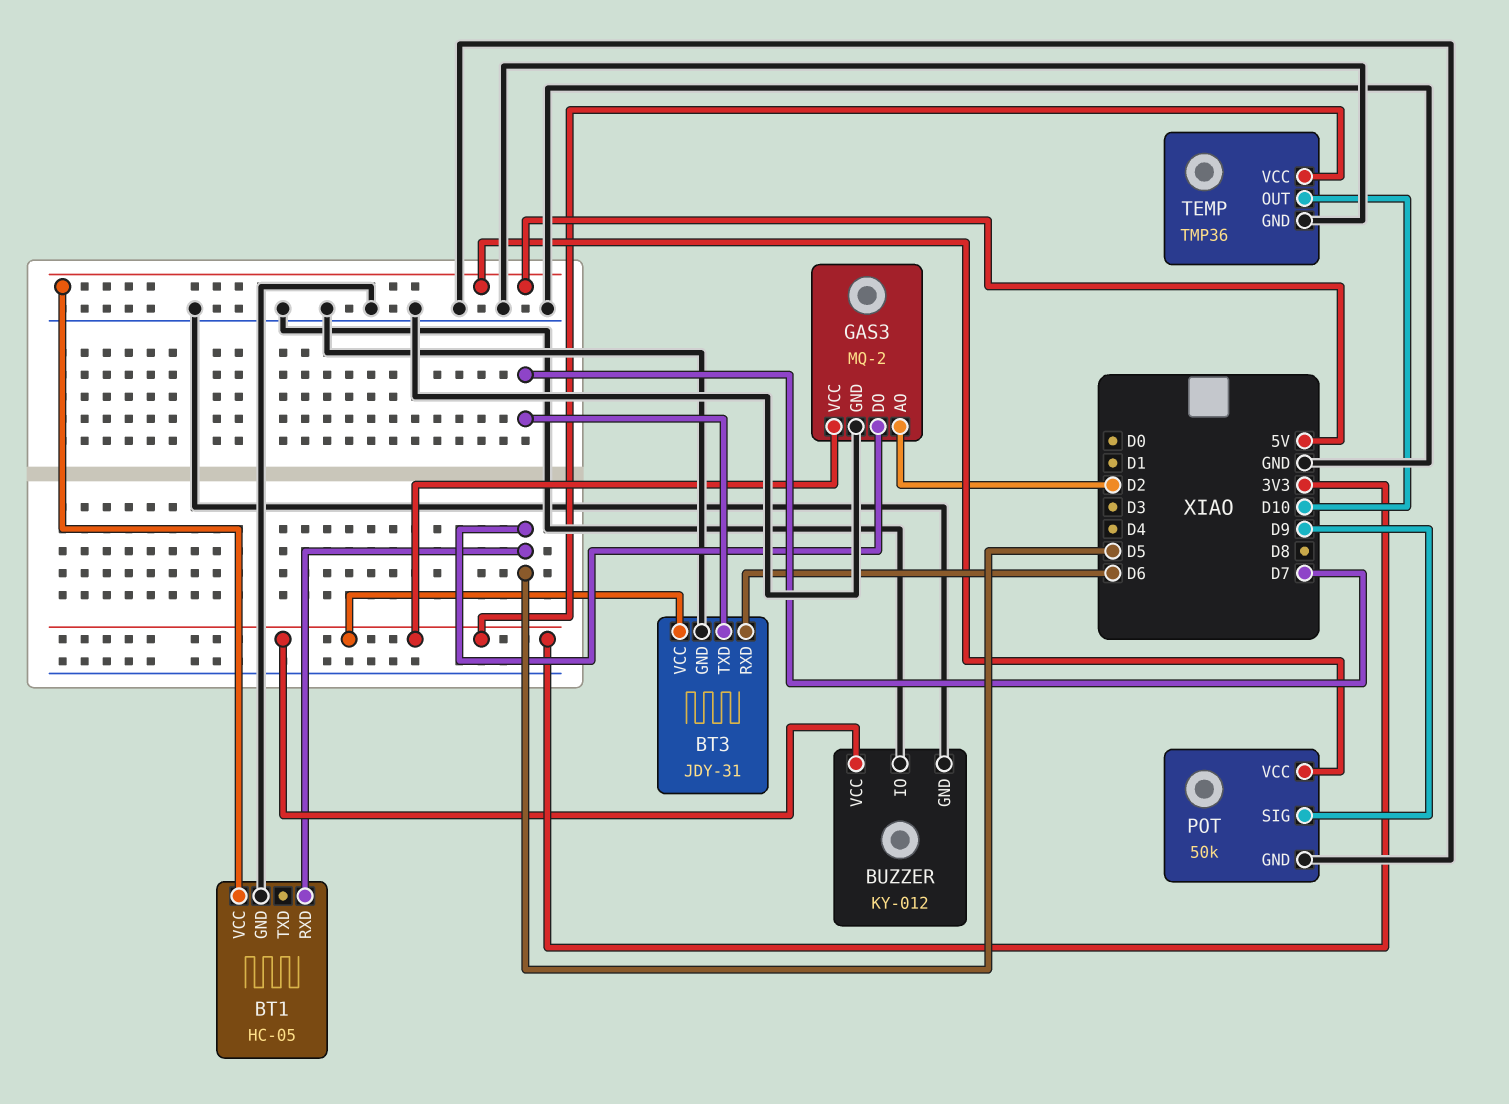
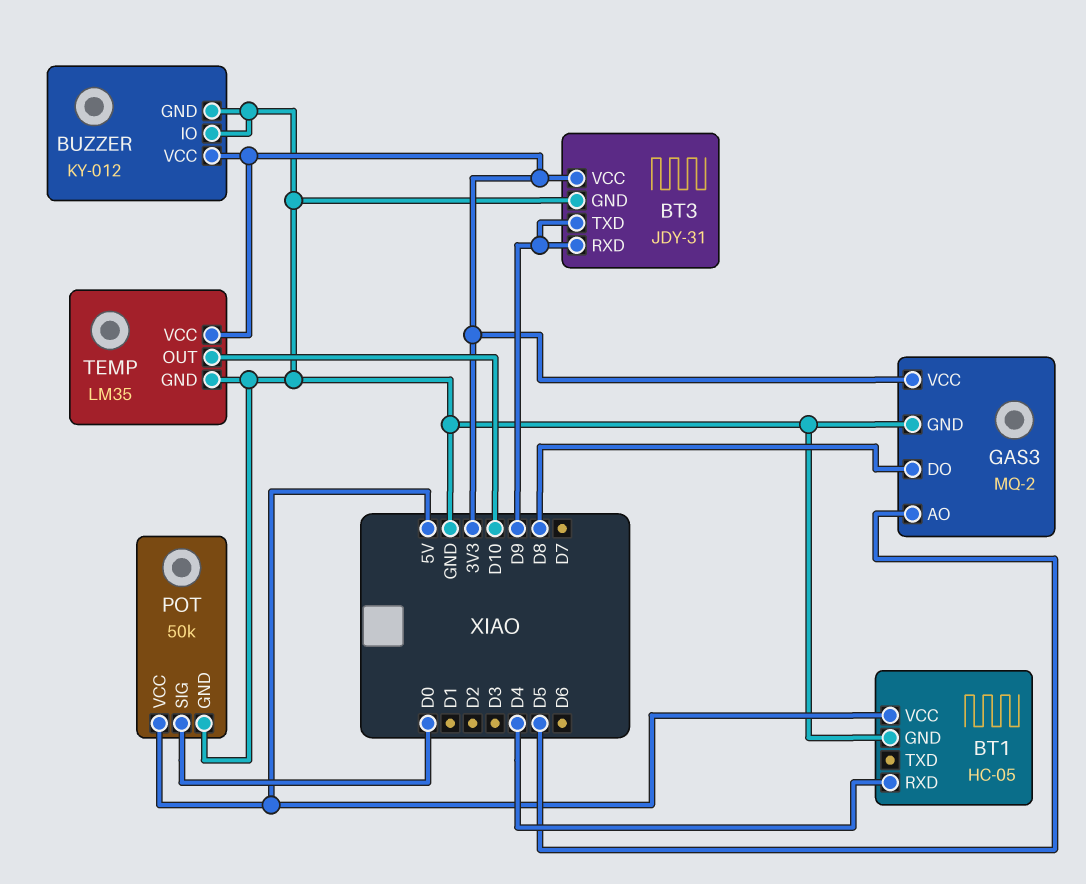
BT1 pin RXD: D5 -> D4
BT3 pin RXD: D6 -> D9
BT3 pin TXD: D7 -> D9
GAS3 pin AO: D2 -> D5
GAS3 pin DO: D5 -> D8
POT pin SIG: D9 -> D0
TEMP: TMP36 -> LM35

